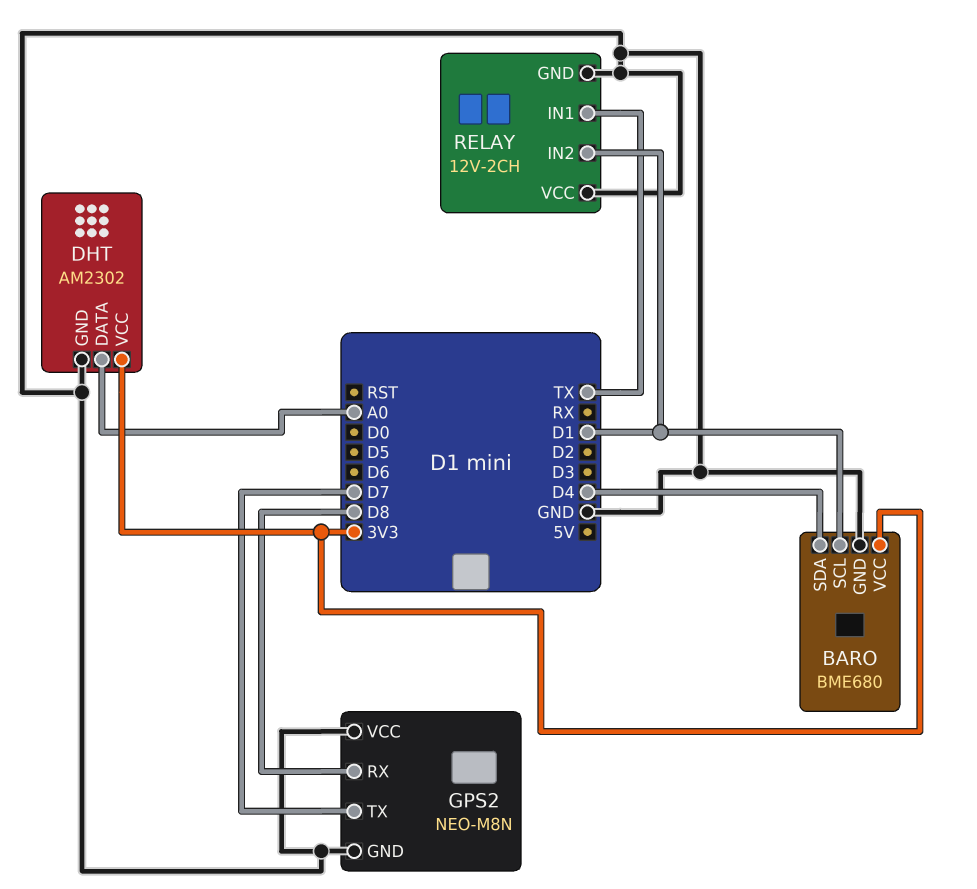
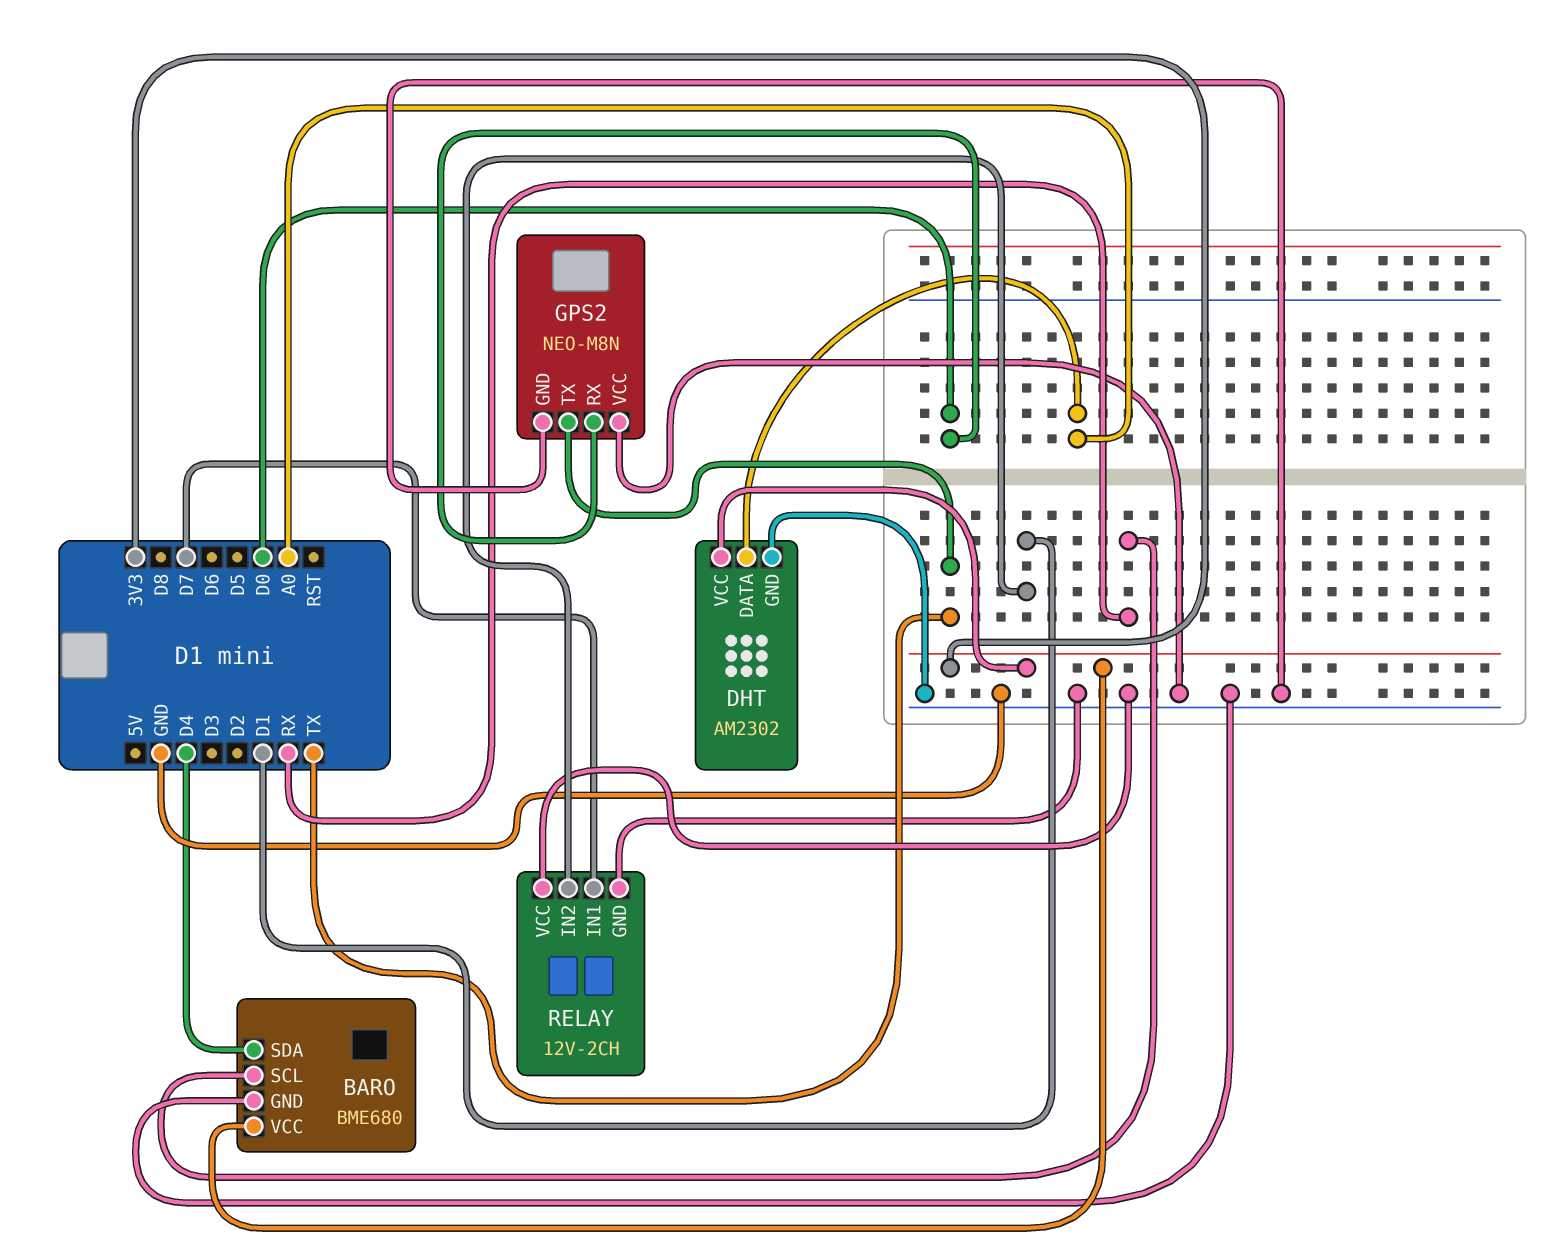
BARO pin SCL: D1 -> RX
GPS2 pin RX: D8 -> D0
GPS2 pin TX: D7 -> TX
RELAY pin IN1: TX -> D7

